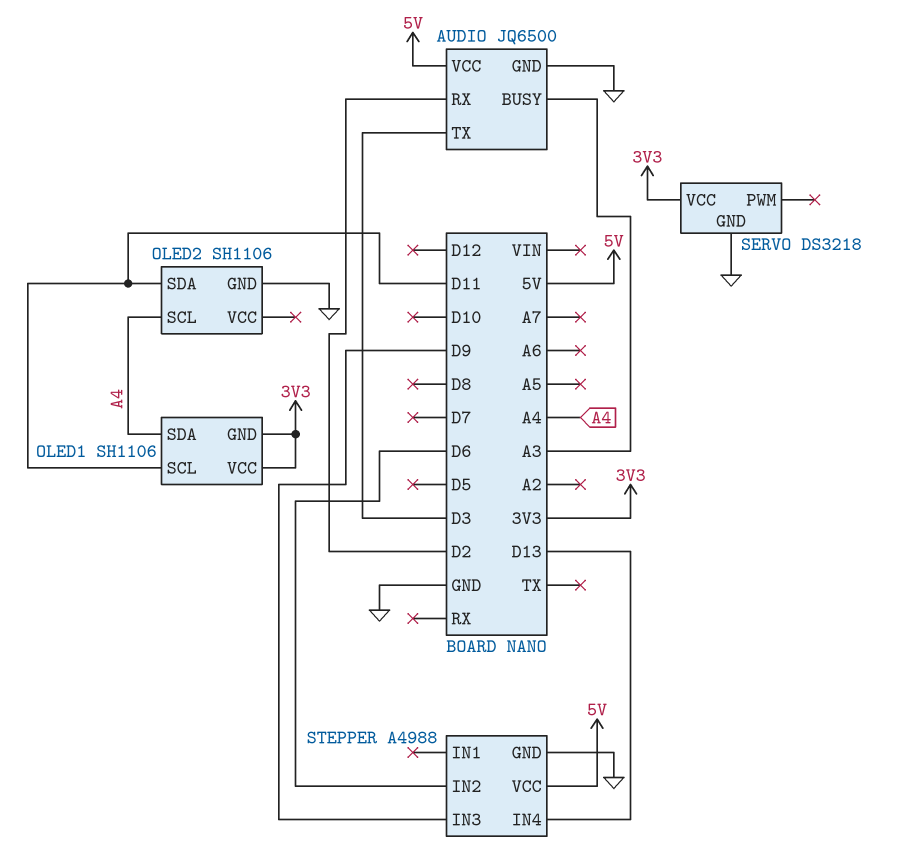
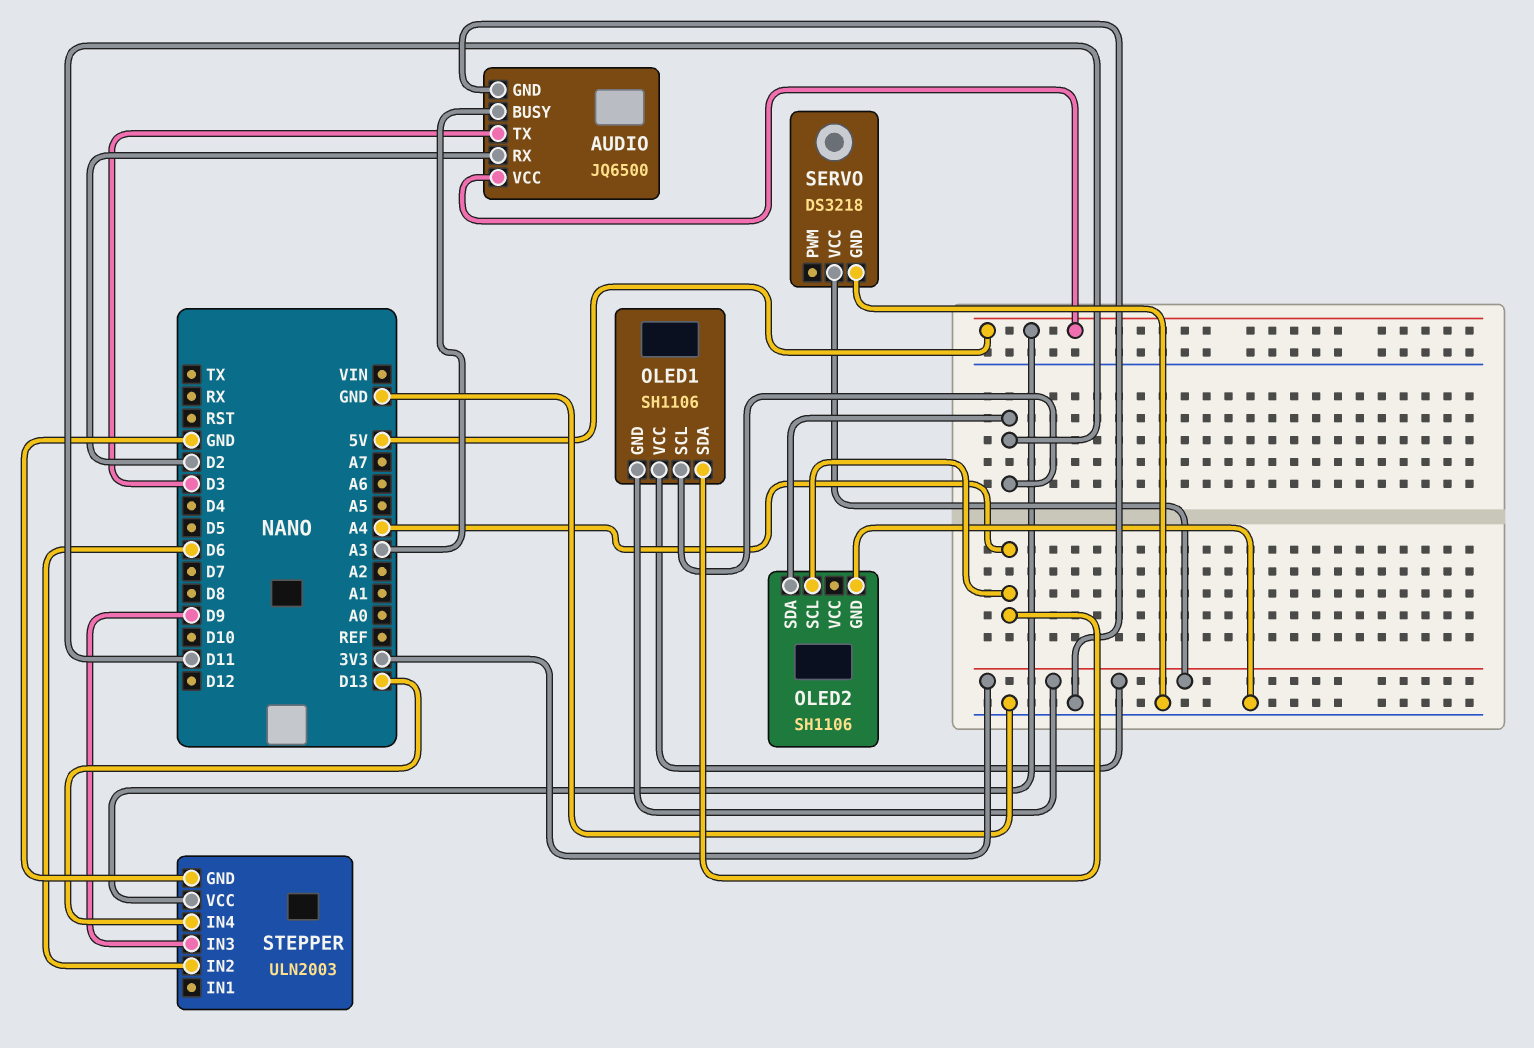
STEPPER: A4988 -> ULN2003

